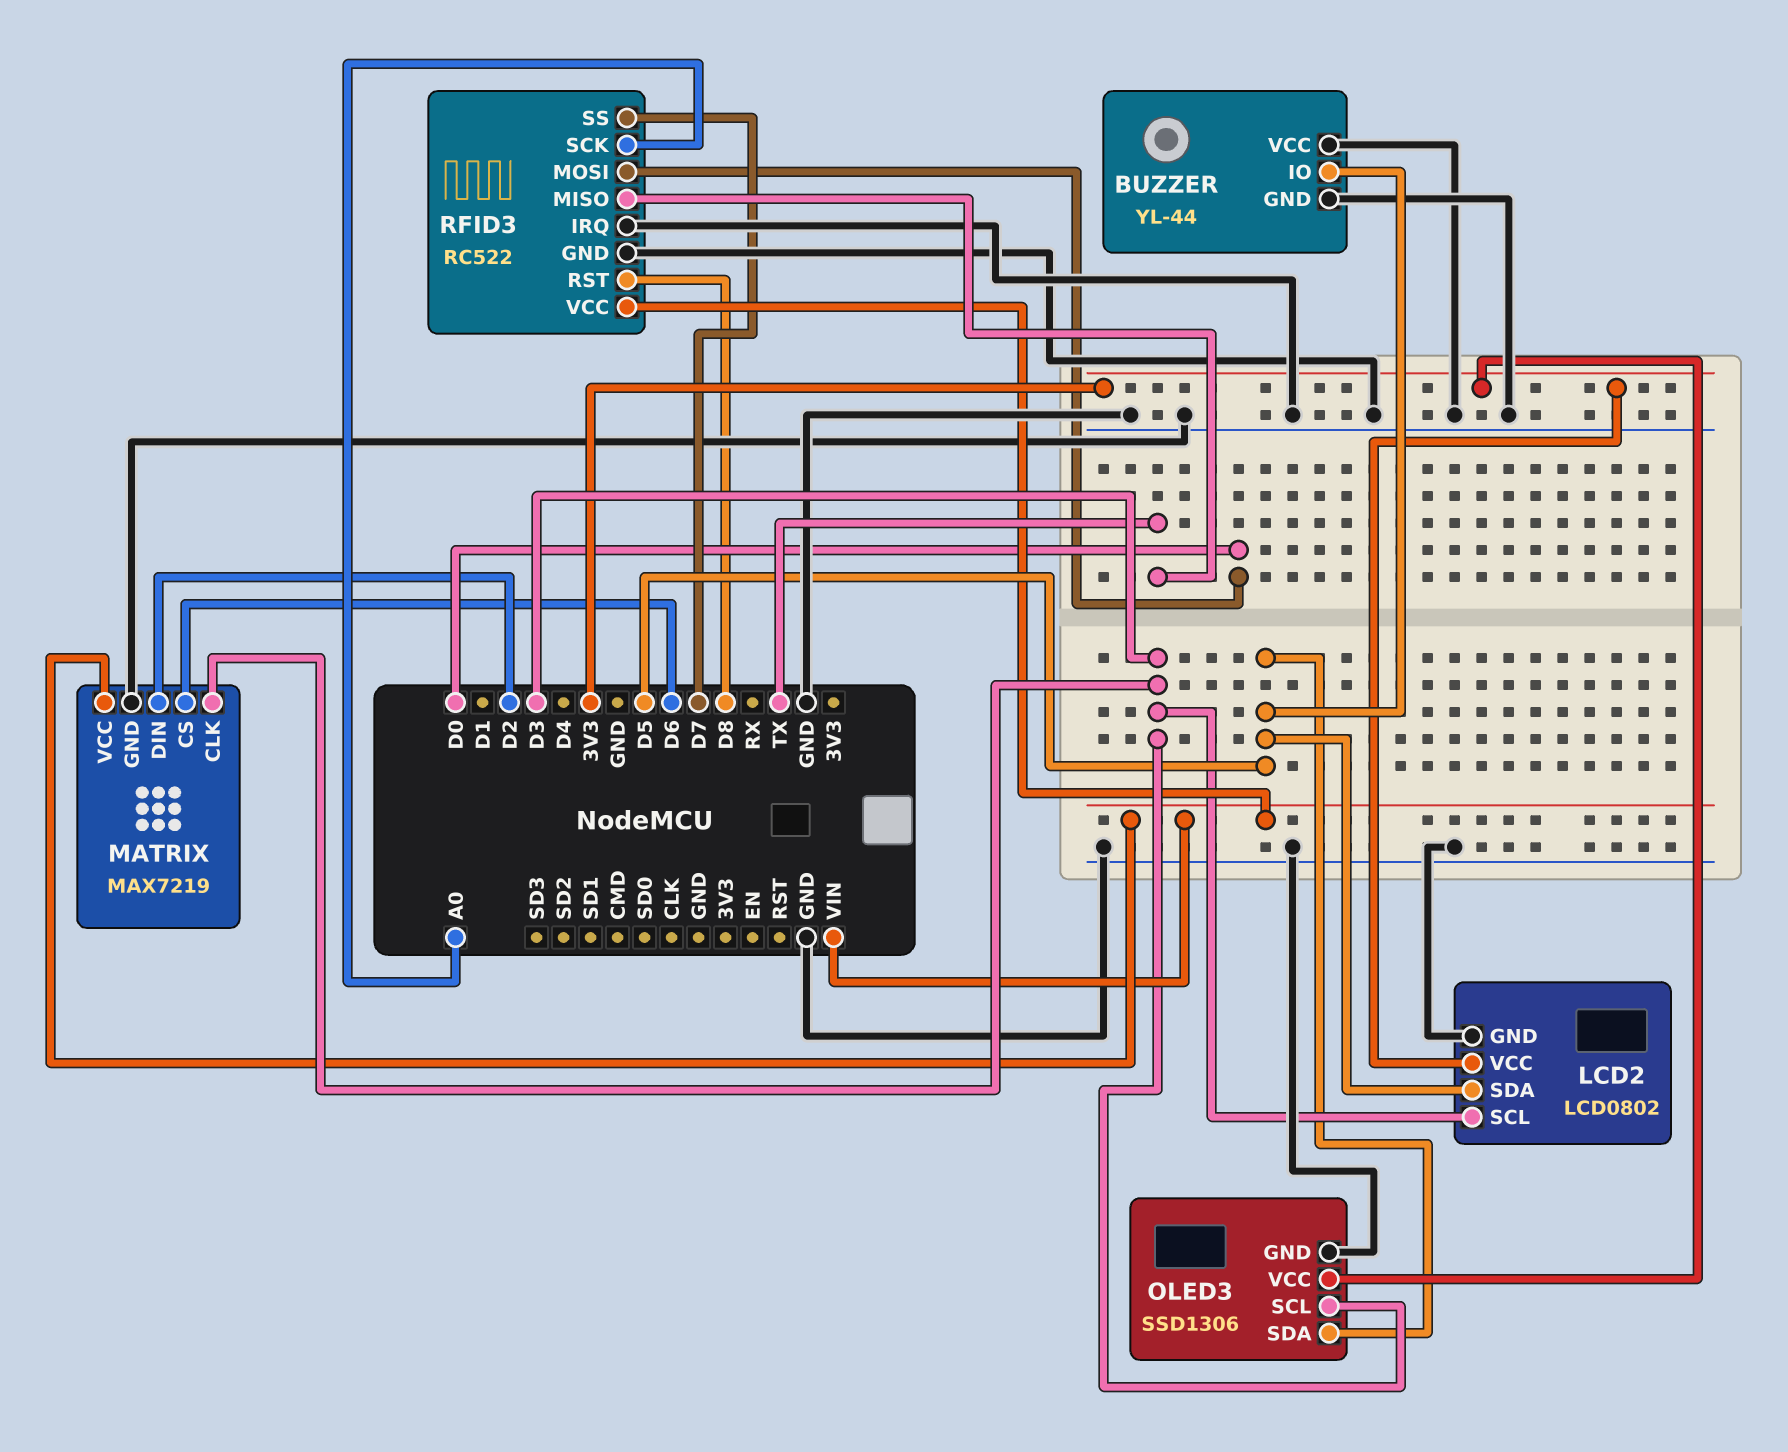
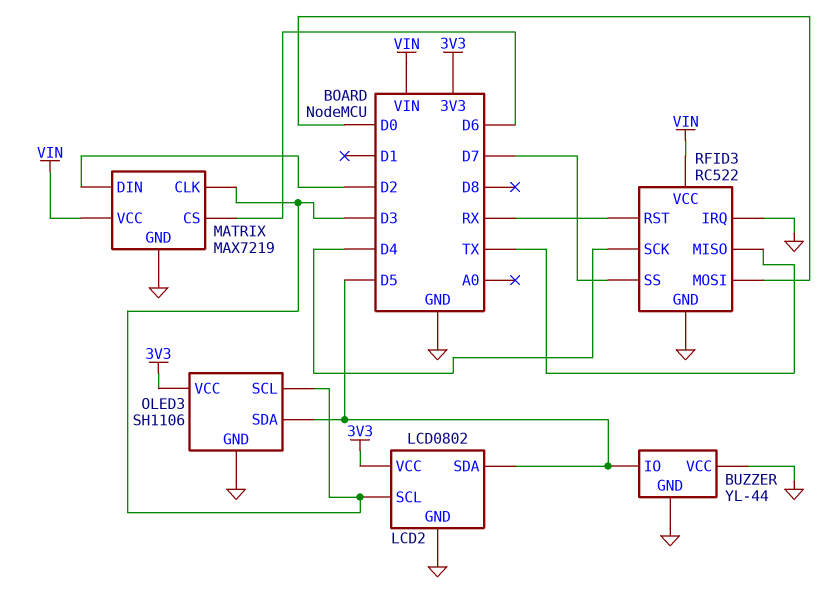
OLED3: SSD1306 -> SH1106
RFID3 pin RST: D8 -> RX
RFID3 pin SCK: A0 -> D4

